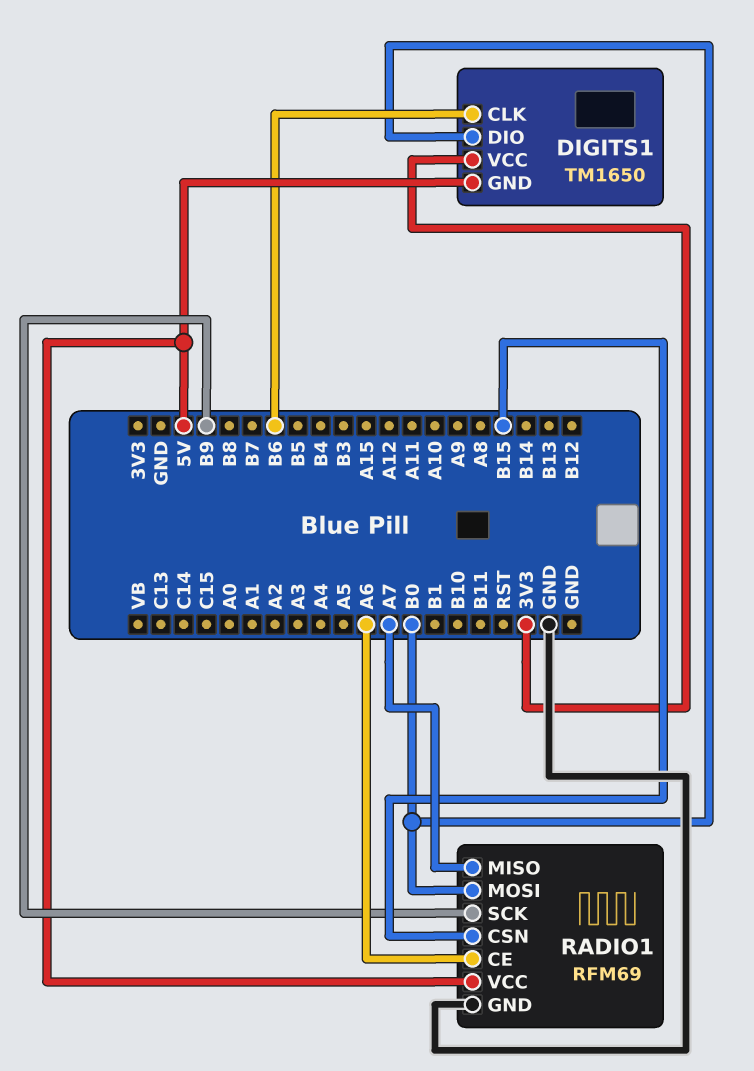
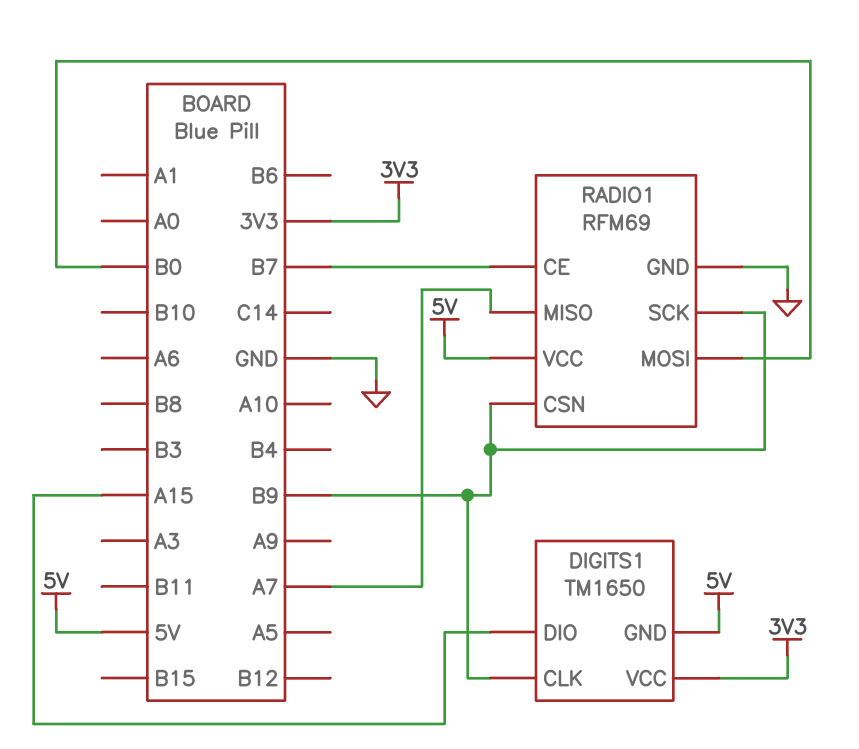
DIGITS1 pin CLK: B6 -> B9
DIGITS1 pin DIO: B0 -> A15
RADIO1 pin CE: A6 -> B7
RADIO1 pin CSN: B15 -> B9

